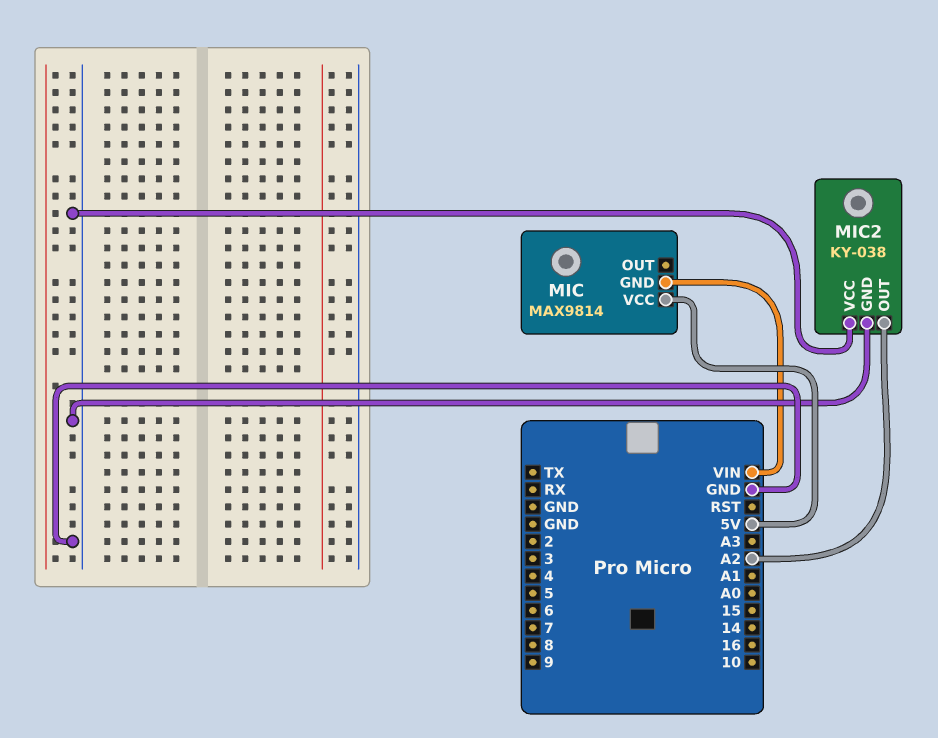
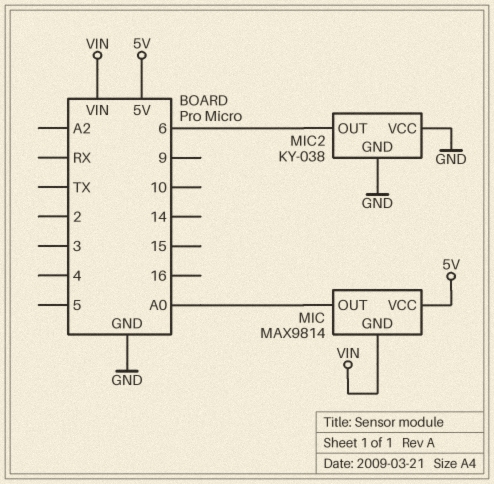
MIC pin OUT: none -> A0
MIC2 pin OUT: A2 -> 6

